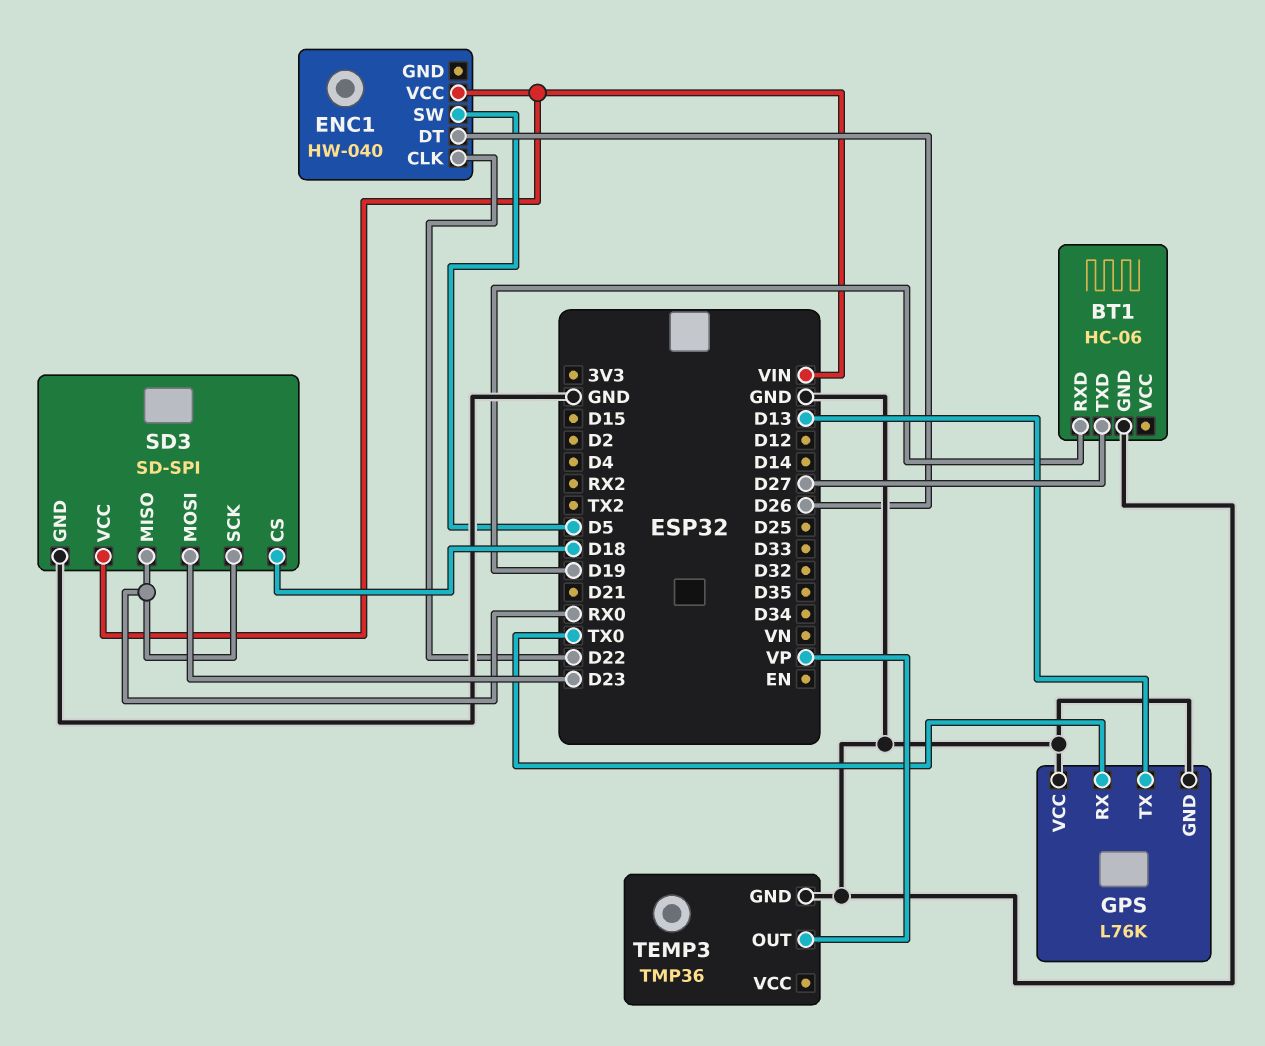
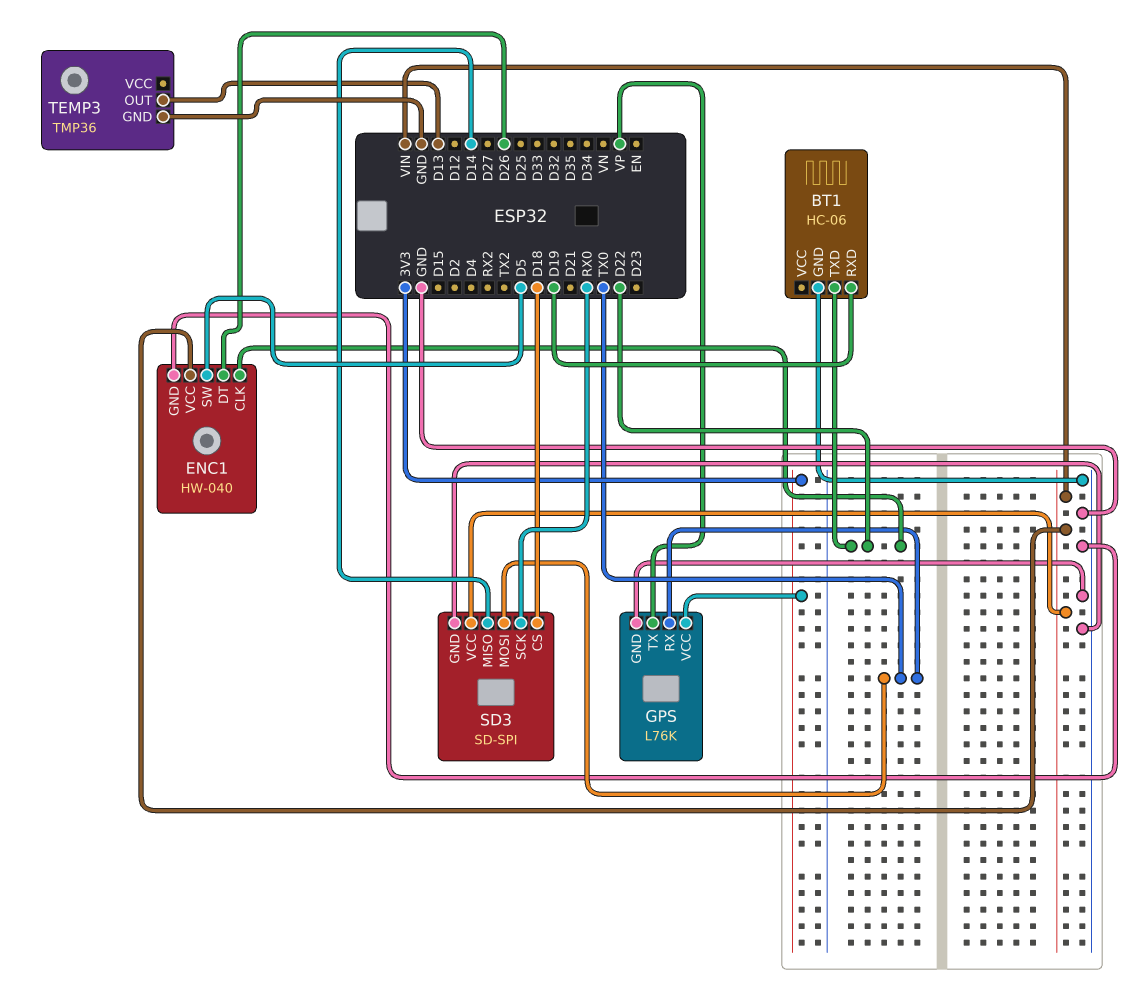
BT1 pin TXD: D27 -> D22
ENC1 pin GND: none -> GND
GPS pin TX: D13 -> VP
GPS pin VCC: GND -> 3V3
SD3 pin MISO: RX0 -> D14
SD3 pin MOSI: D23 -> TX0
TEMP3 pin OUT: VP -> D13

